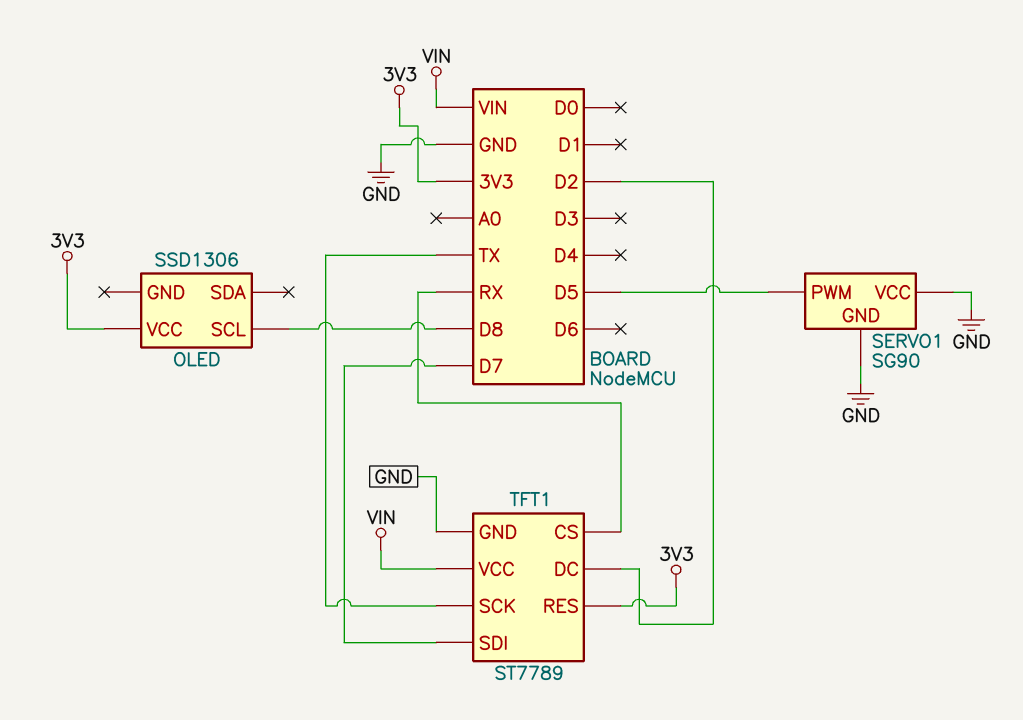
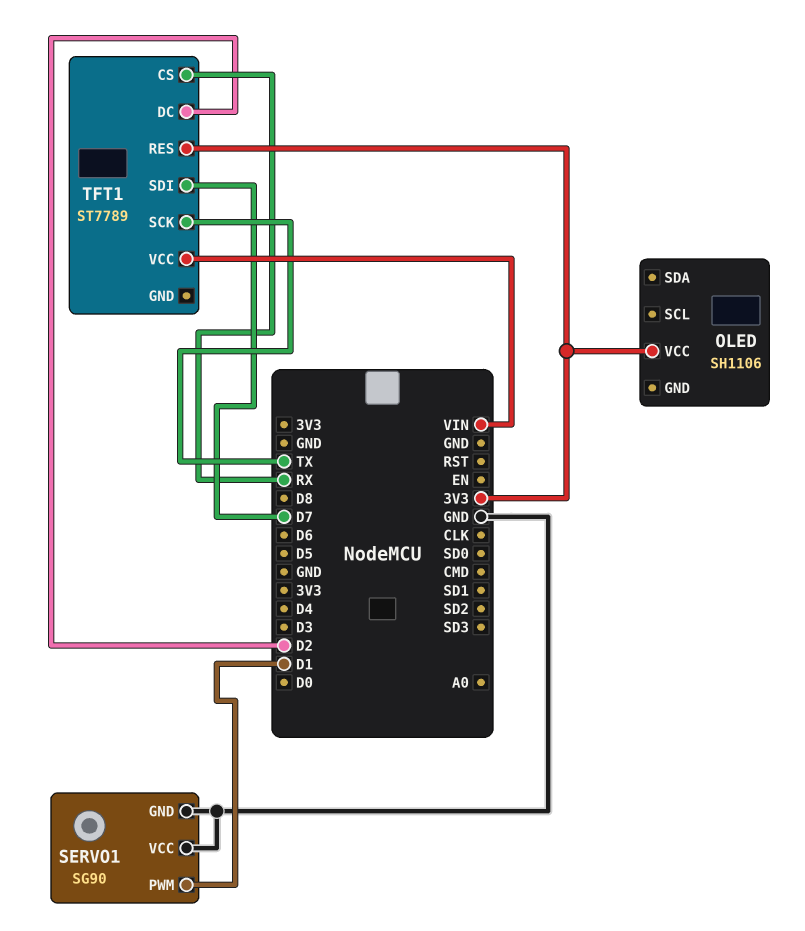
OLED: SSD1306 -> SH1106
OLED pin SCL: D8 -> none
SERVO1 pin PWM: D5 -> D1
TFT1 pin GND: GND -> none

